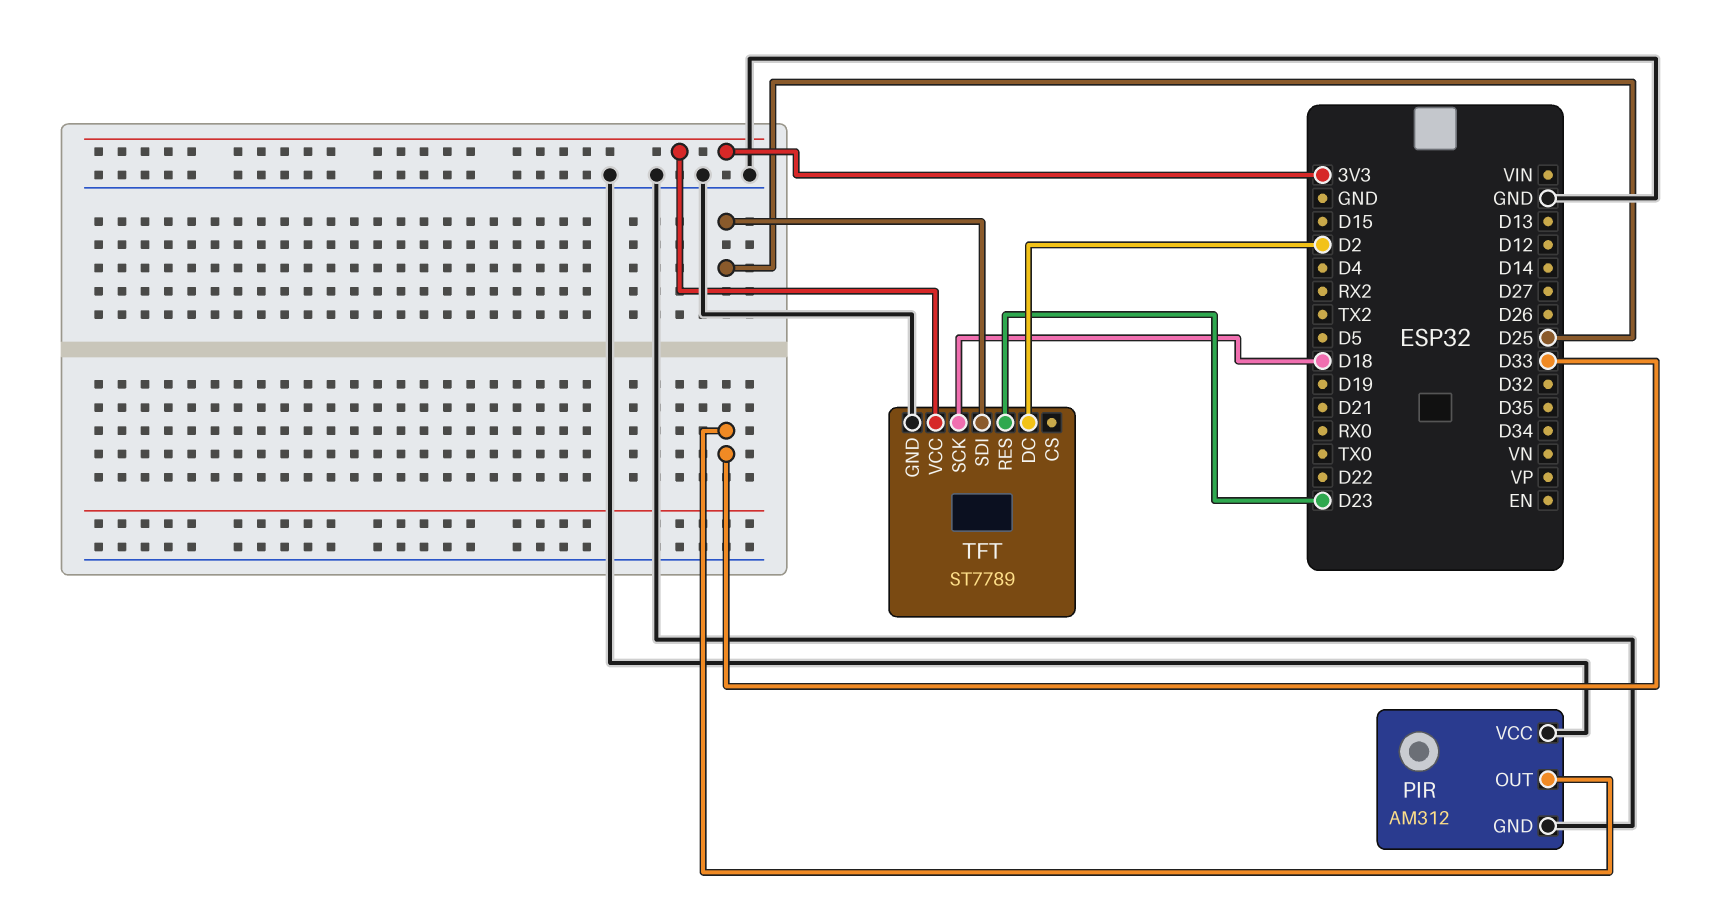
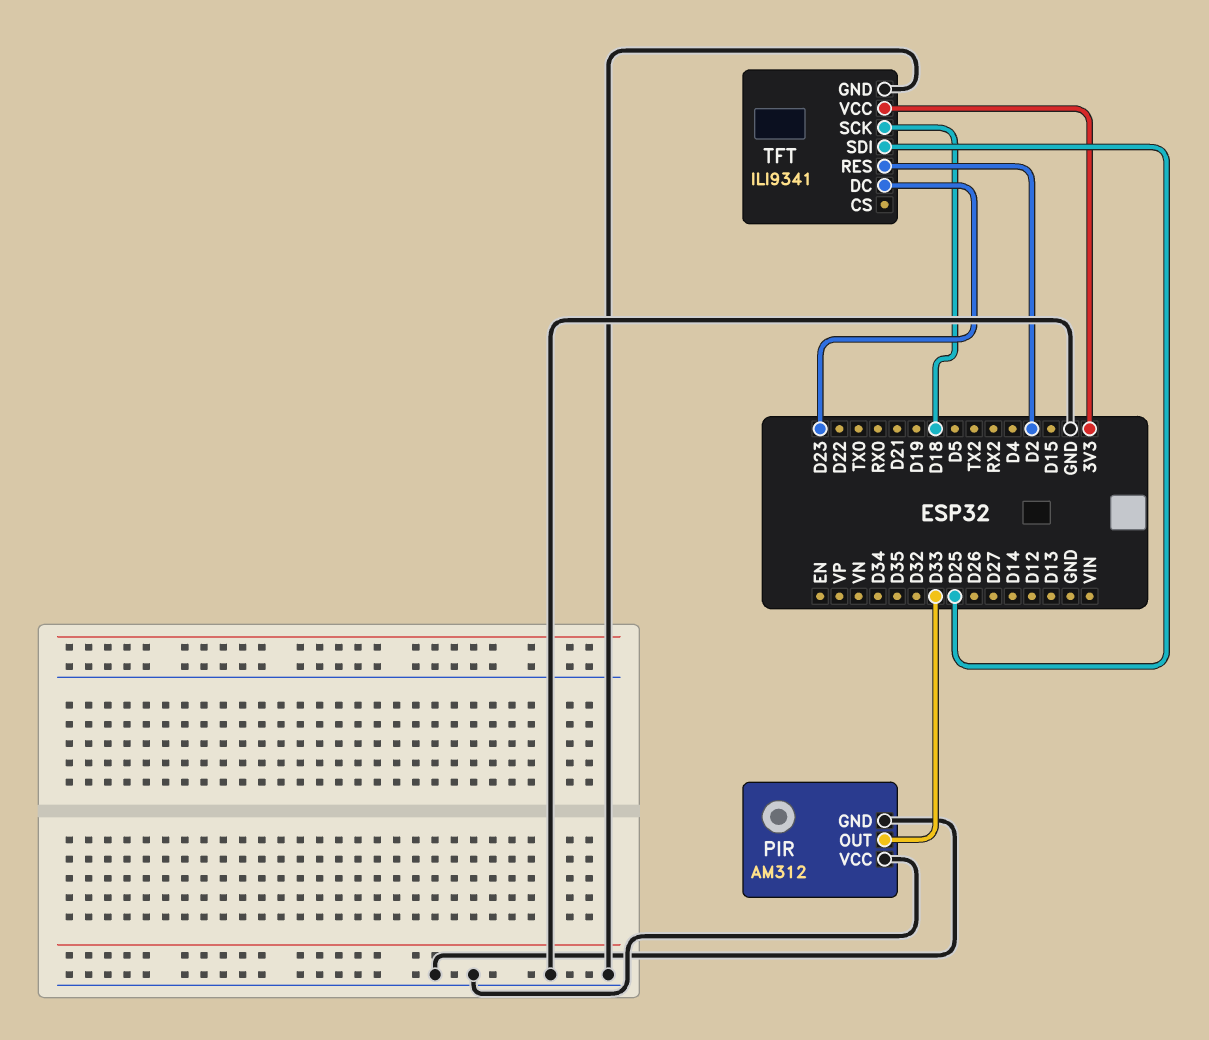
TFT: ST7789 -> ILI9341
TFT pin DC: D2 -> D23
TFT pin RES: D23 -> D2

